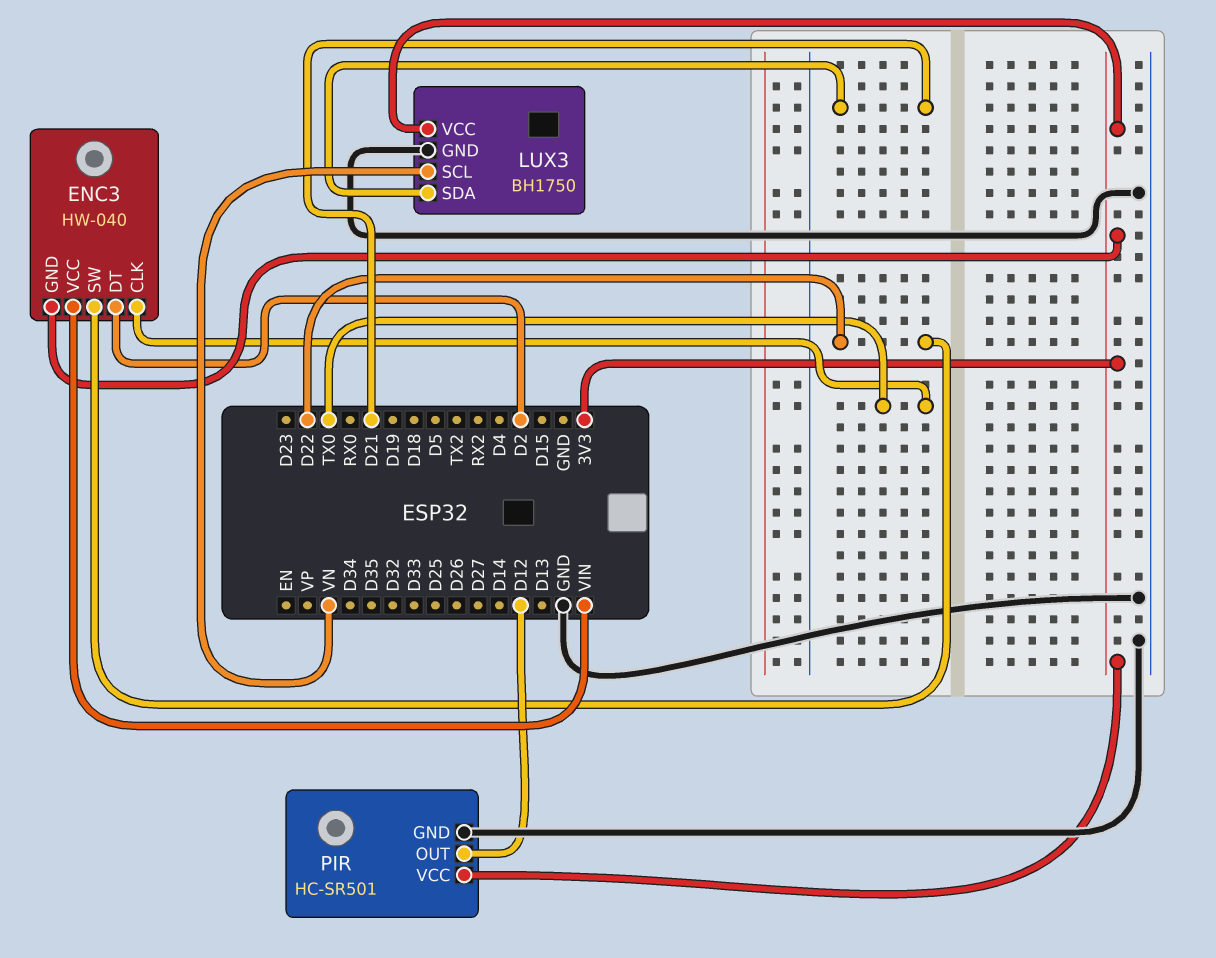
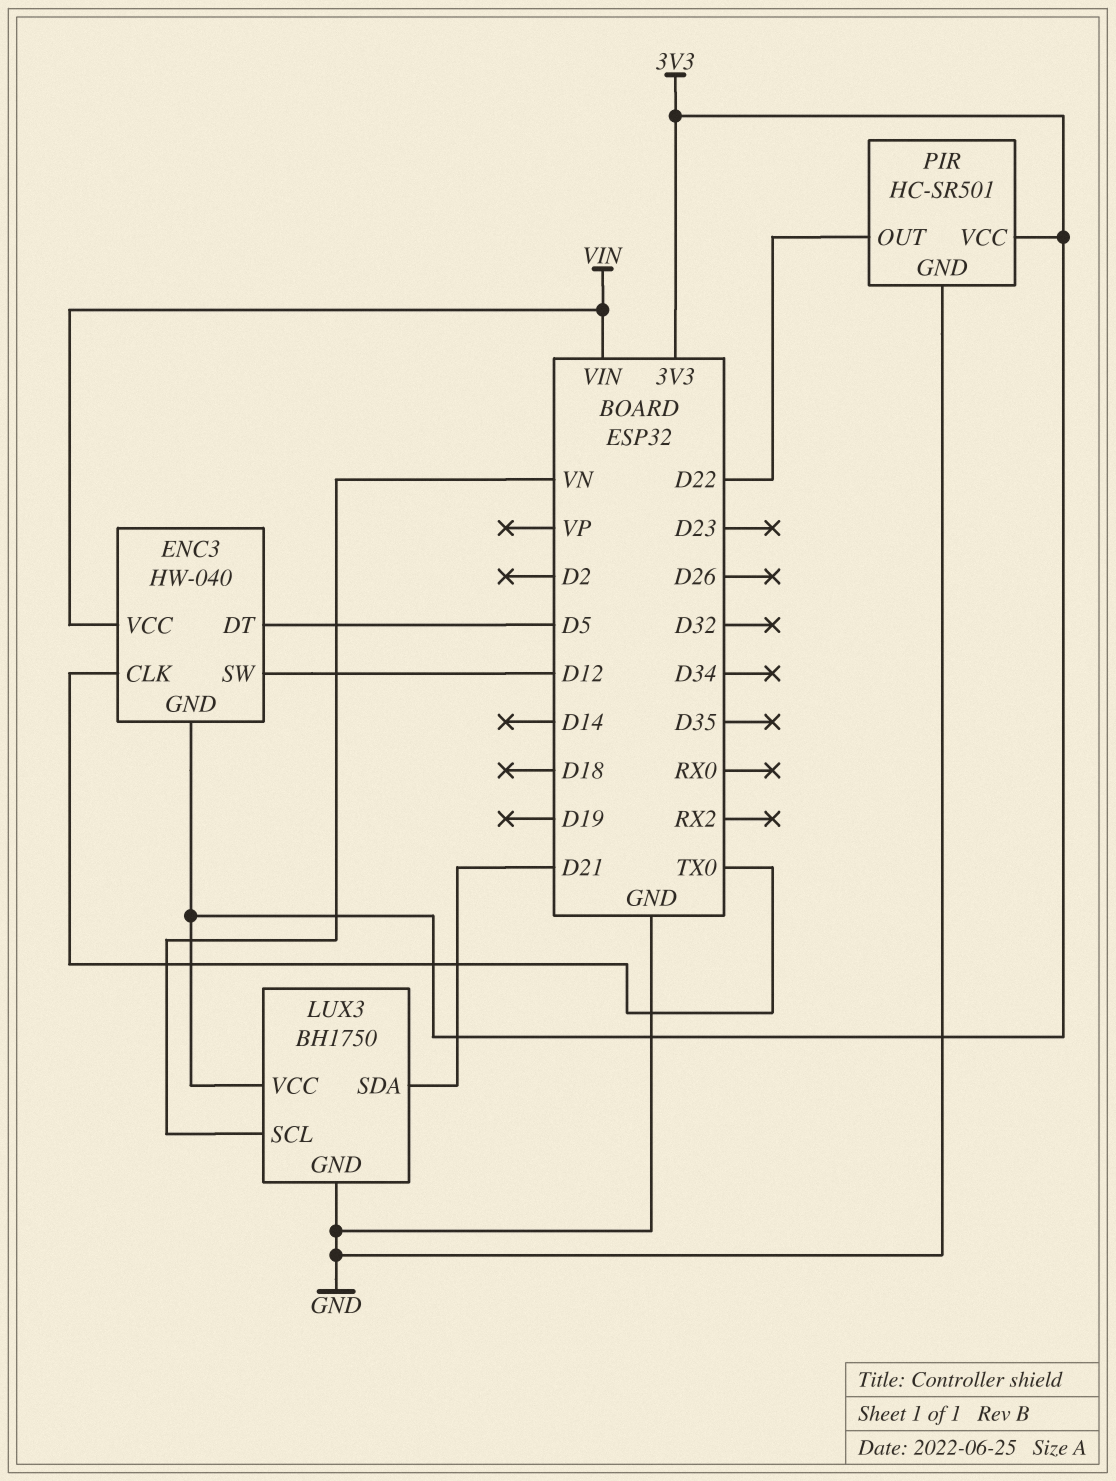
ENC3 pin DT: D2 -> D5
ENC3 pin SW: D22 -> D12
PIR pin OUT: D12 -> D22

